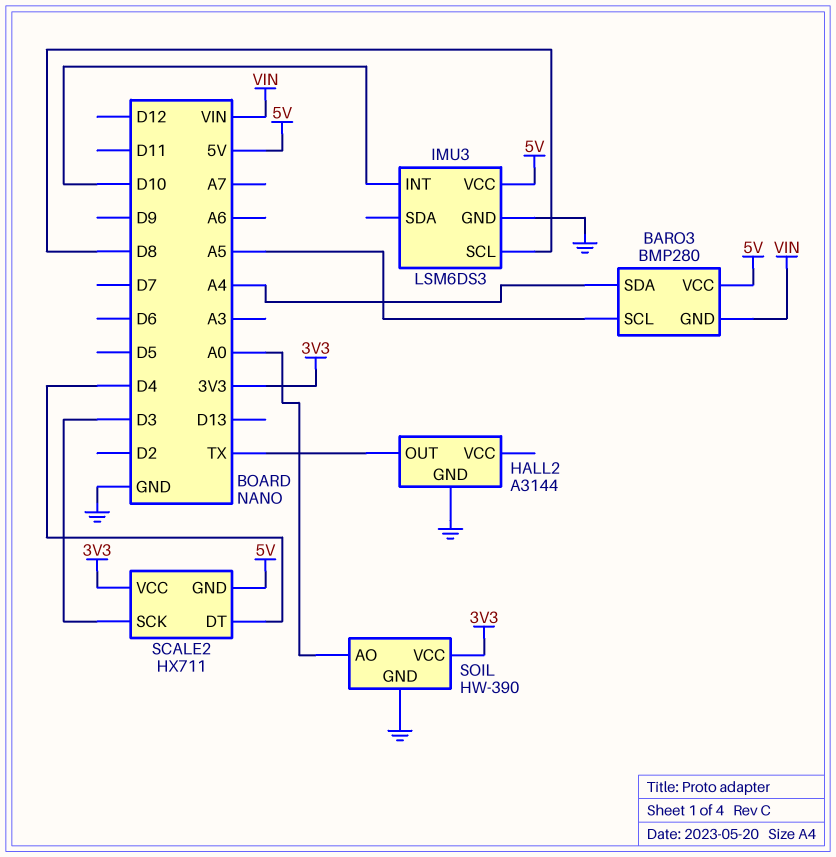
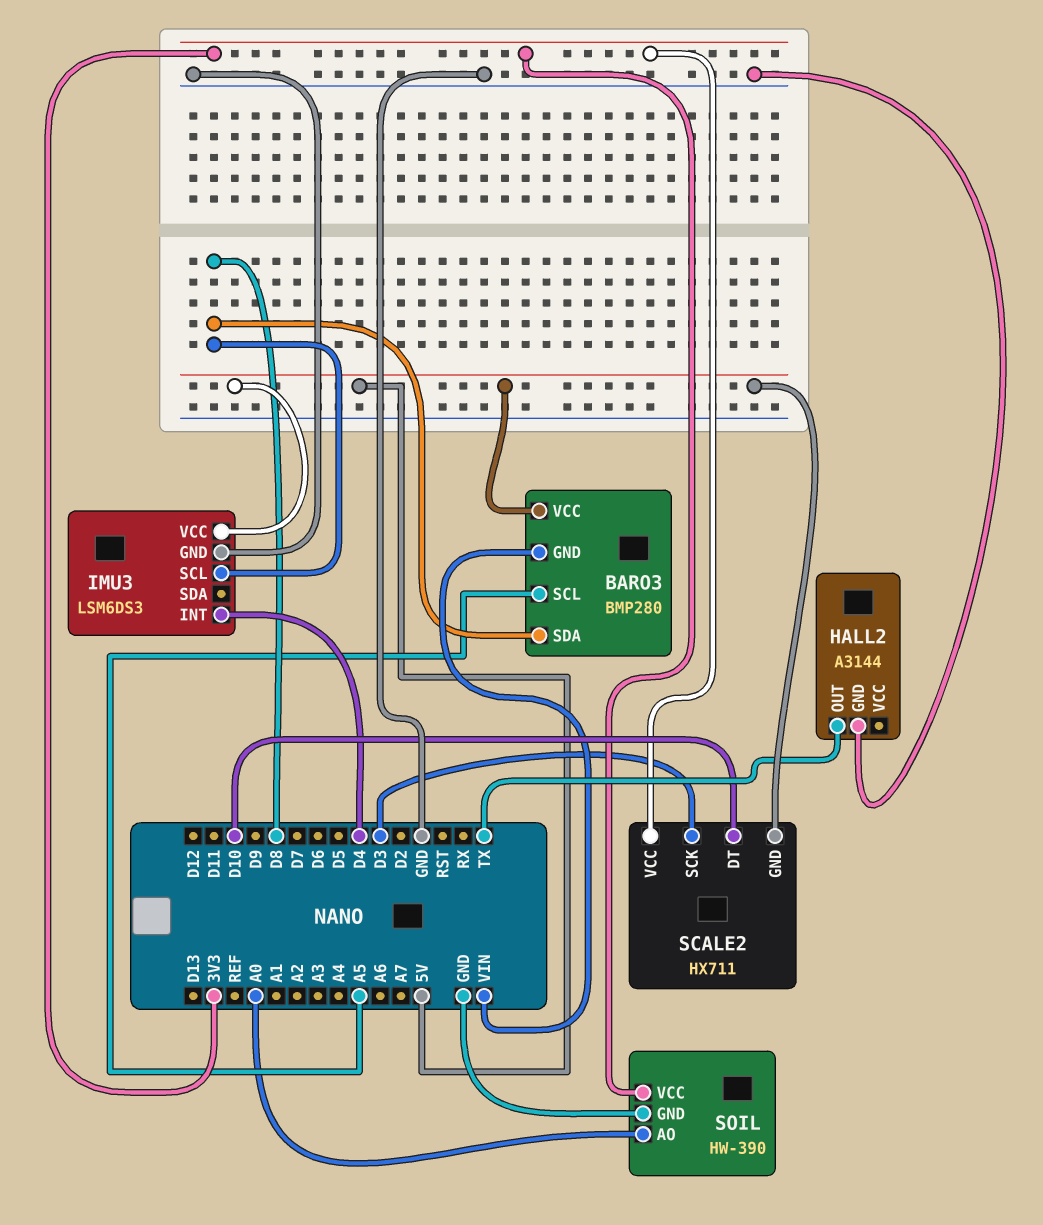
BARO3 pin SDA: A4 -> D8
IMU3 pin INT: D10 -> D4
SCALE2 pin DT: D4 -> D10

